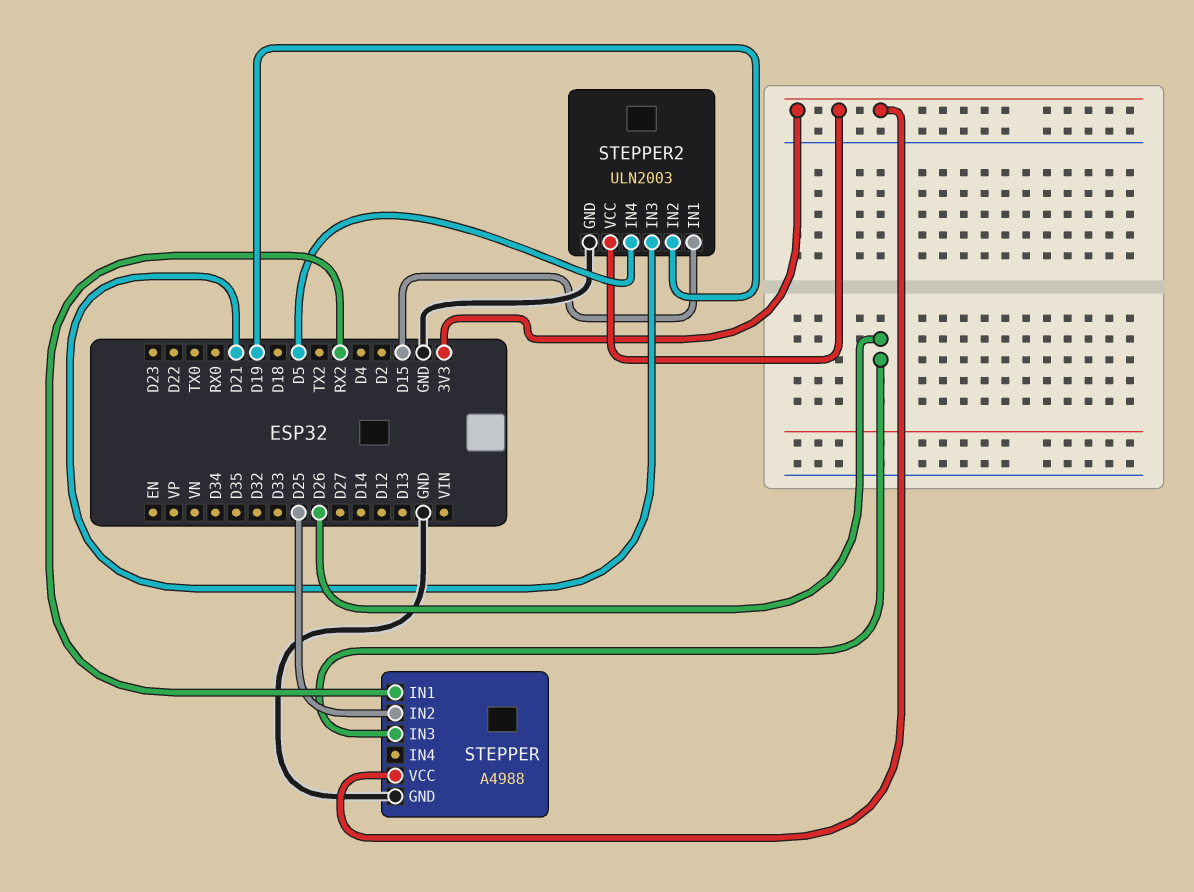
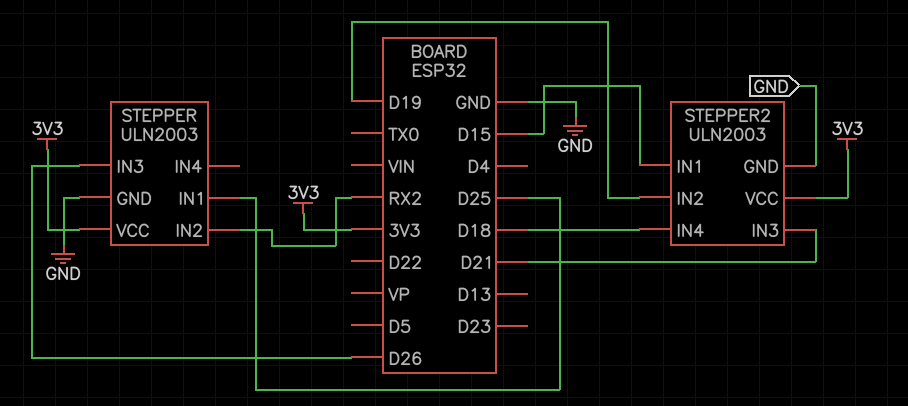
STEPPER: A4988 -> ULN2003
STEPPER pin IN1: RX2 -> D25
STEPPER pin IN2: D25 -> RX2
STEPPER2 pin IN4: D5 -> D18

